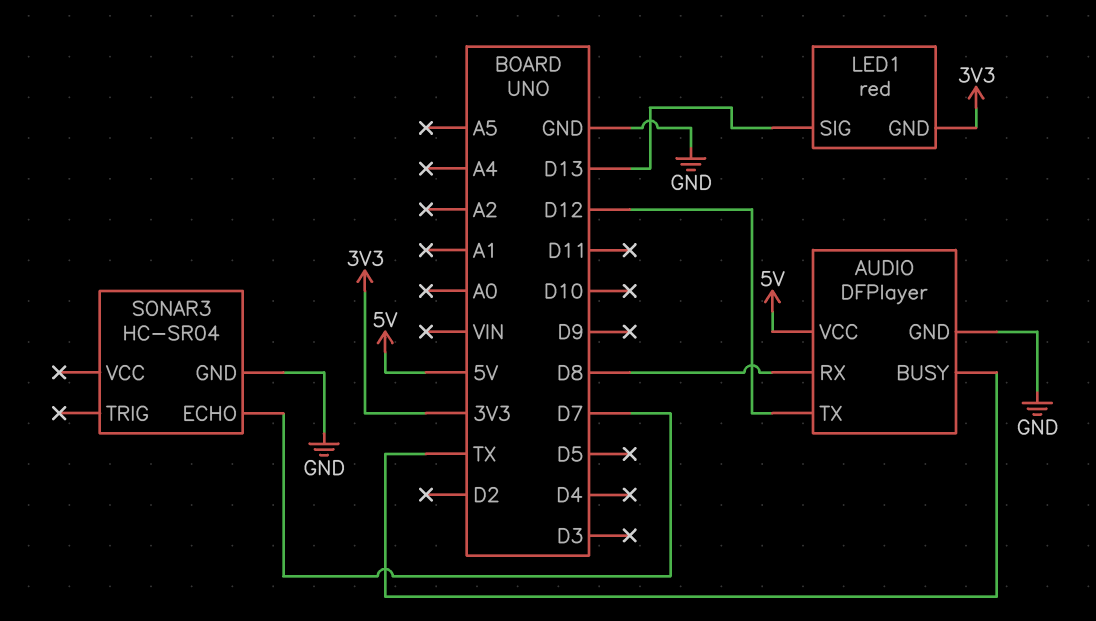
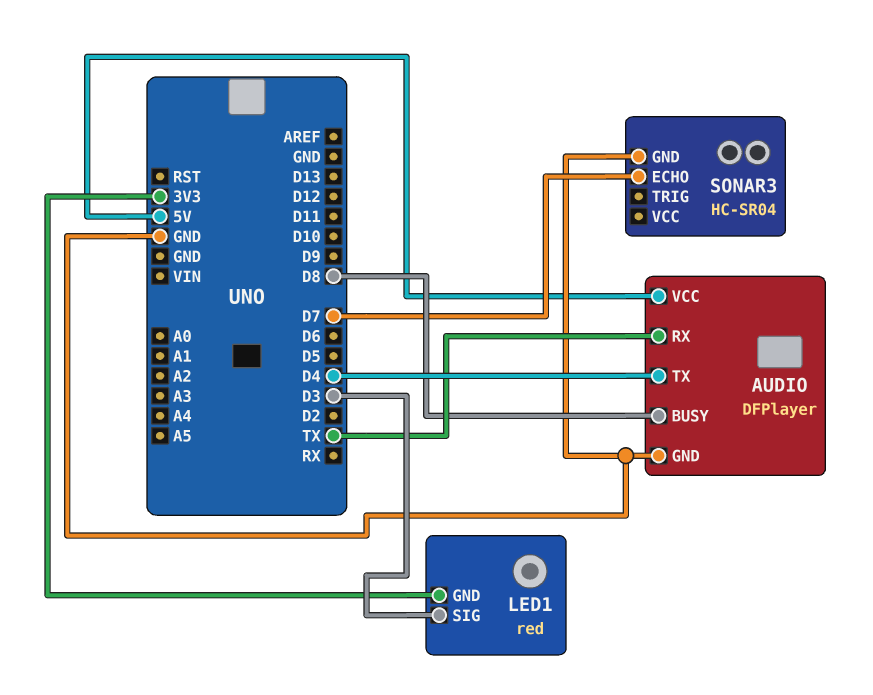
AUDIO pin BUSY: TX -> D8
AUDIO pin RX: D8 -> TX
AUDIO pin TX: D12 -> D4
LED1 pin SIG: D13 -> D3

